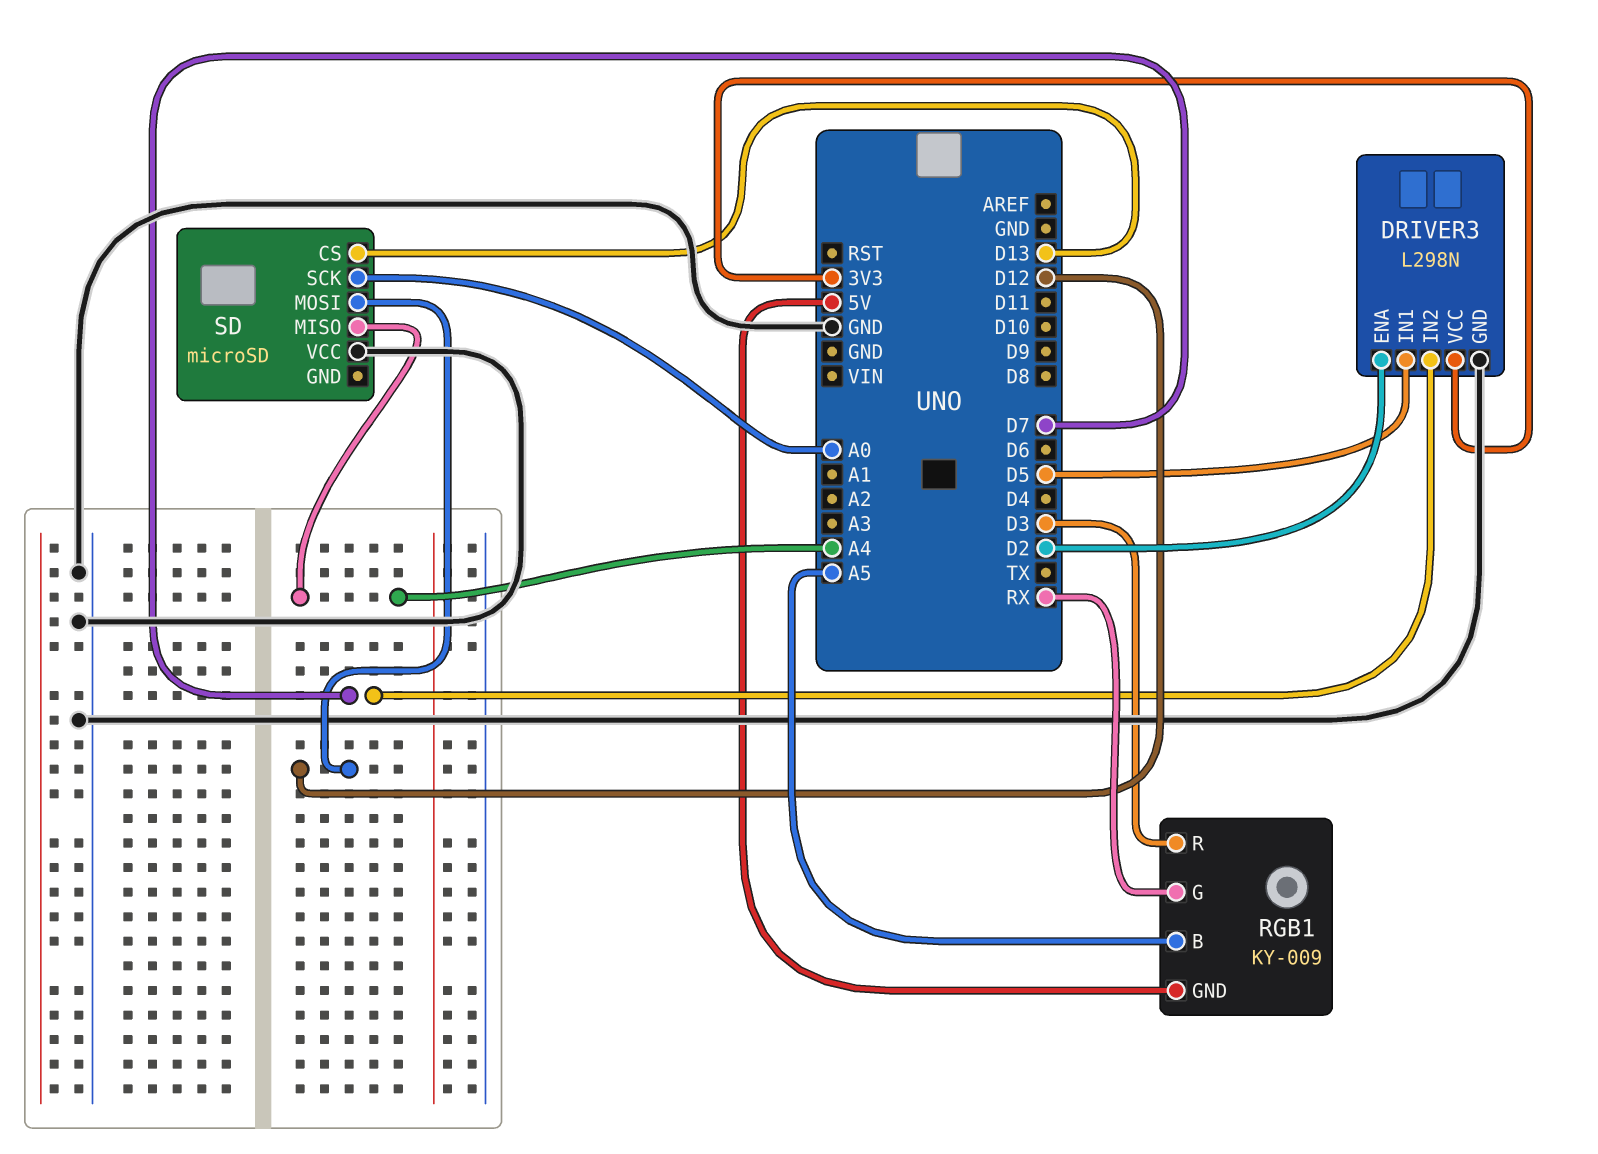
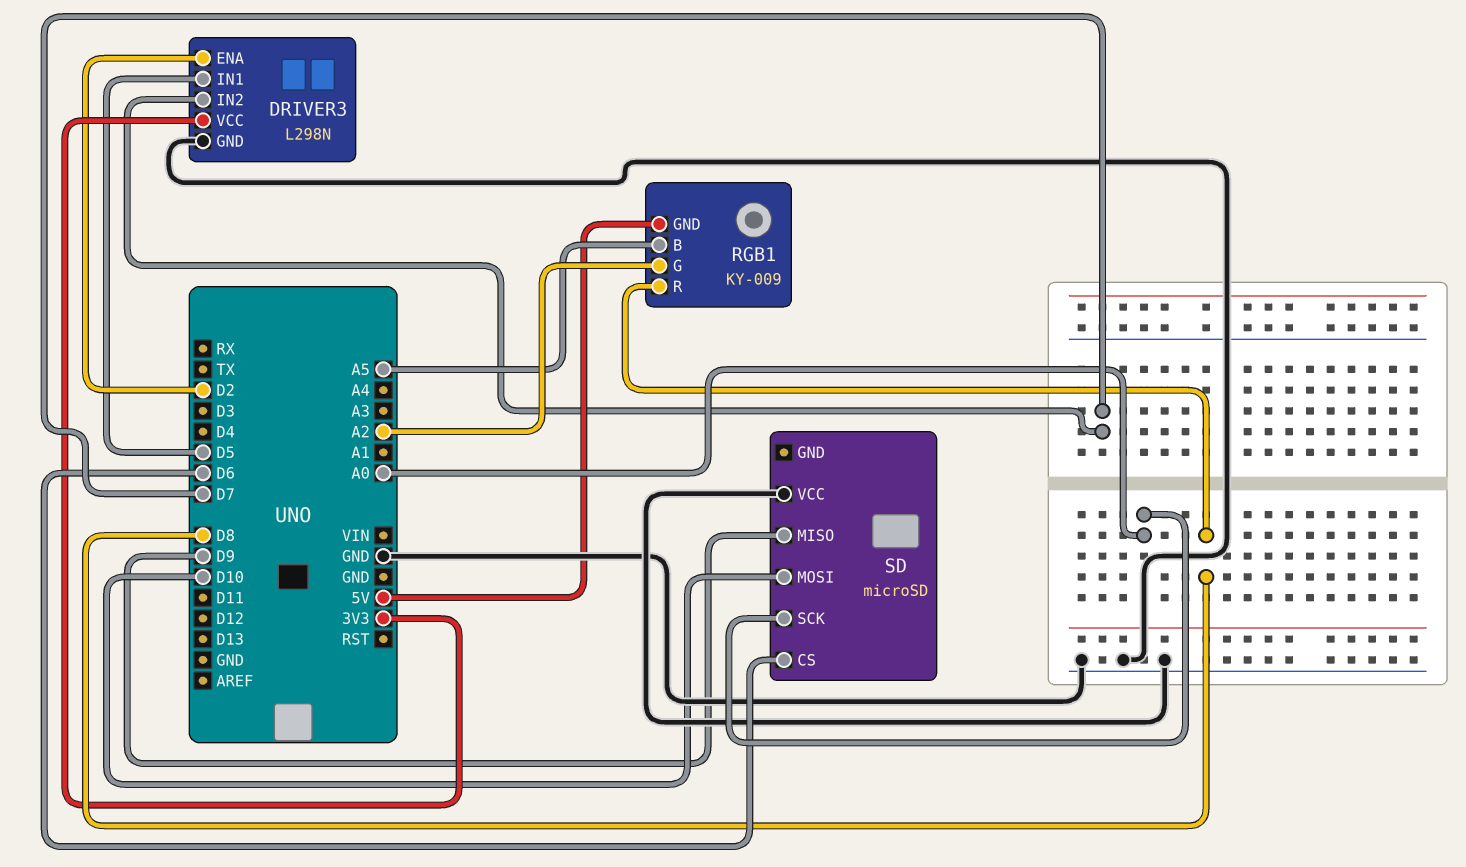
RGB1 pin G: RX -> A2
RGB1 pin R: D3 -> D8
SD pin CS: D13 -> D6
SD pin MISO: A4 -> D9
SD pin MOSI: D12 -> D10

